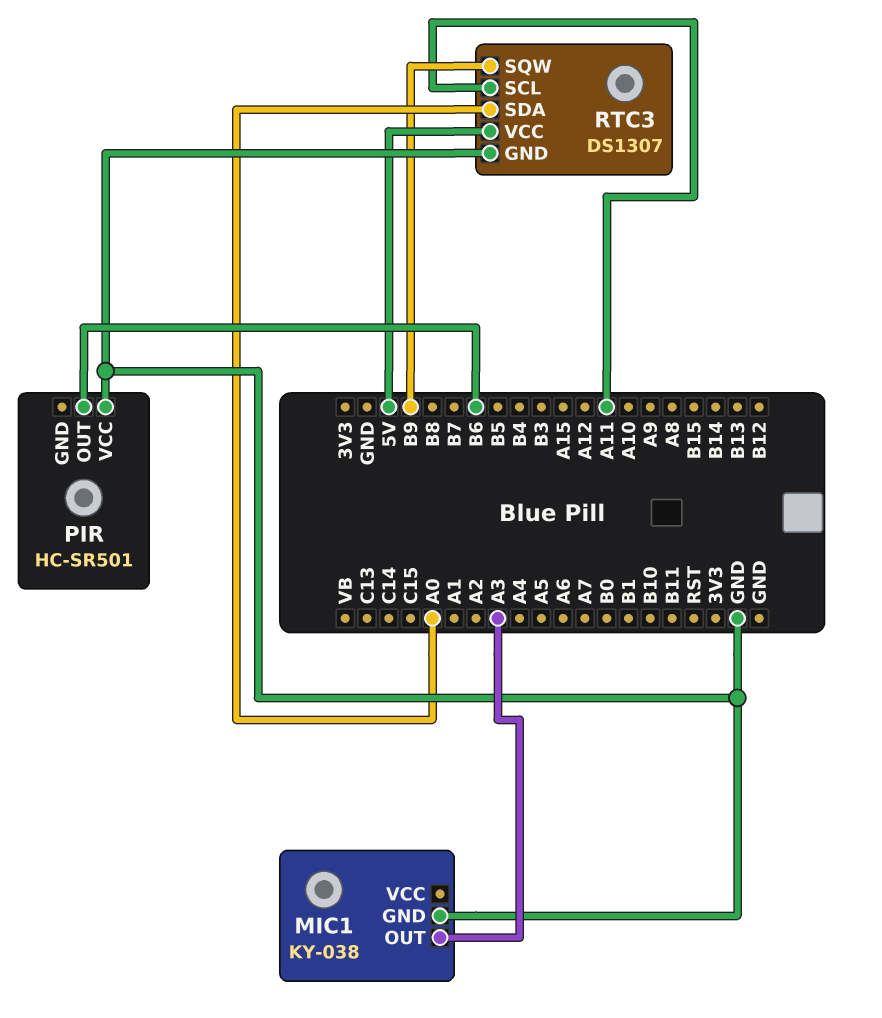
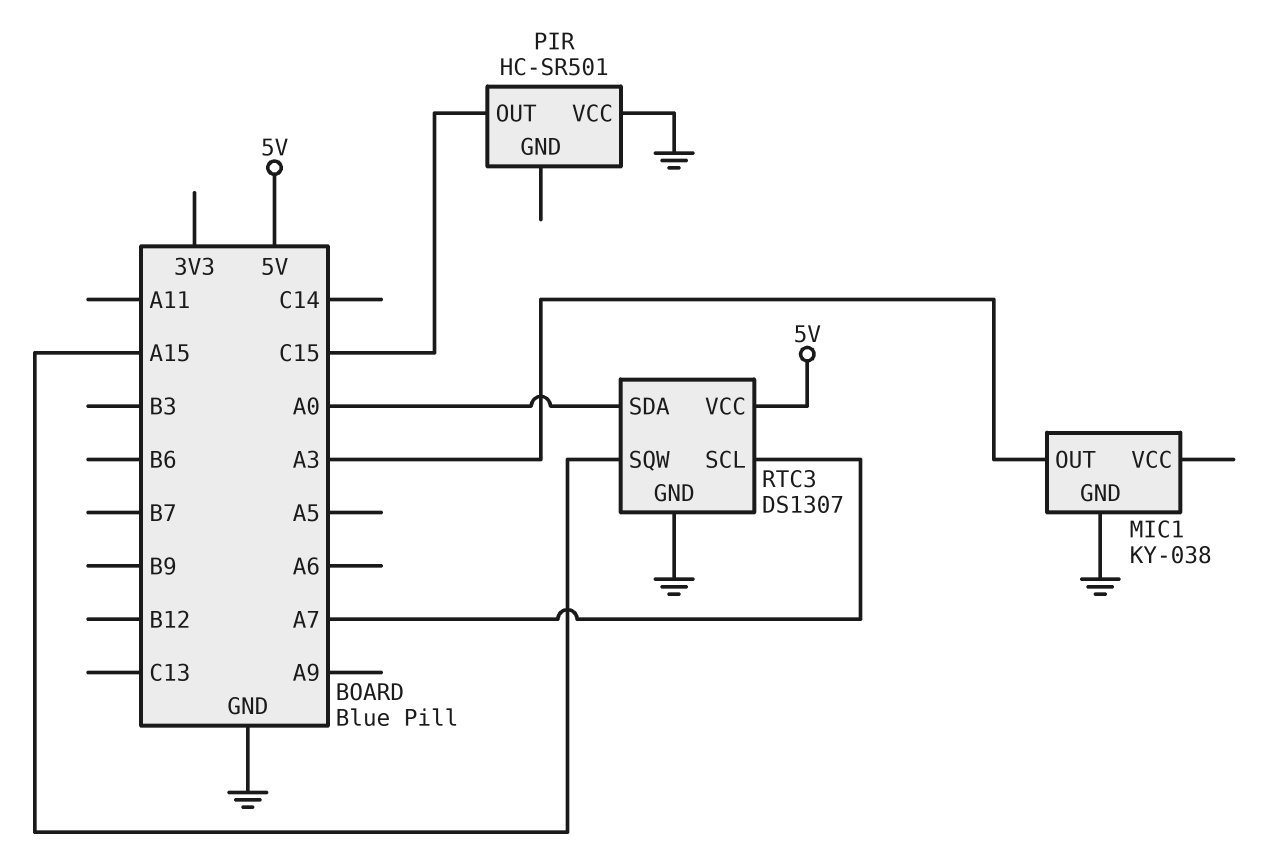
PIR pin OUT: B6 -> C15
RTC3 pin SCL: A11 -> A7
RTC3 pin SQW: B9 -> A15

